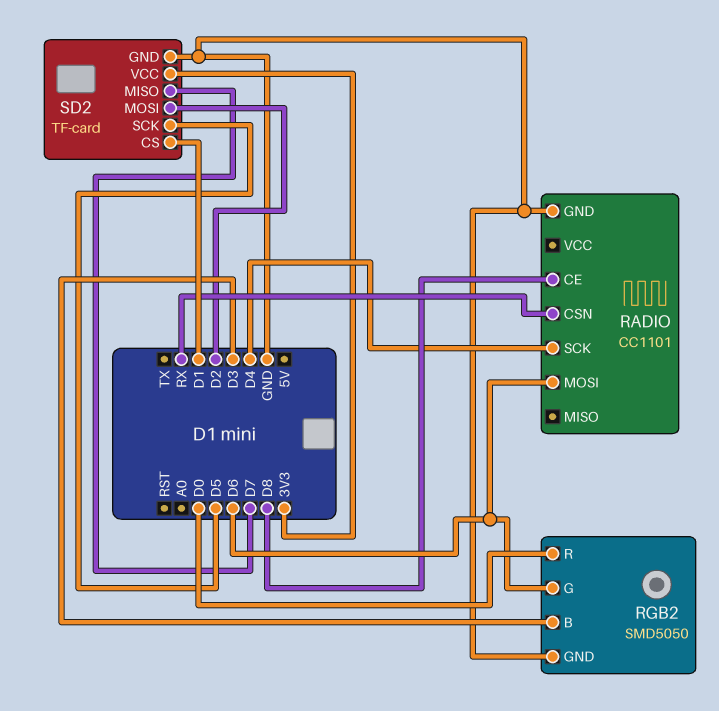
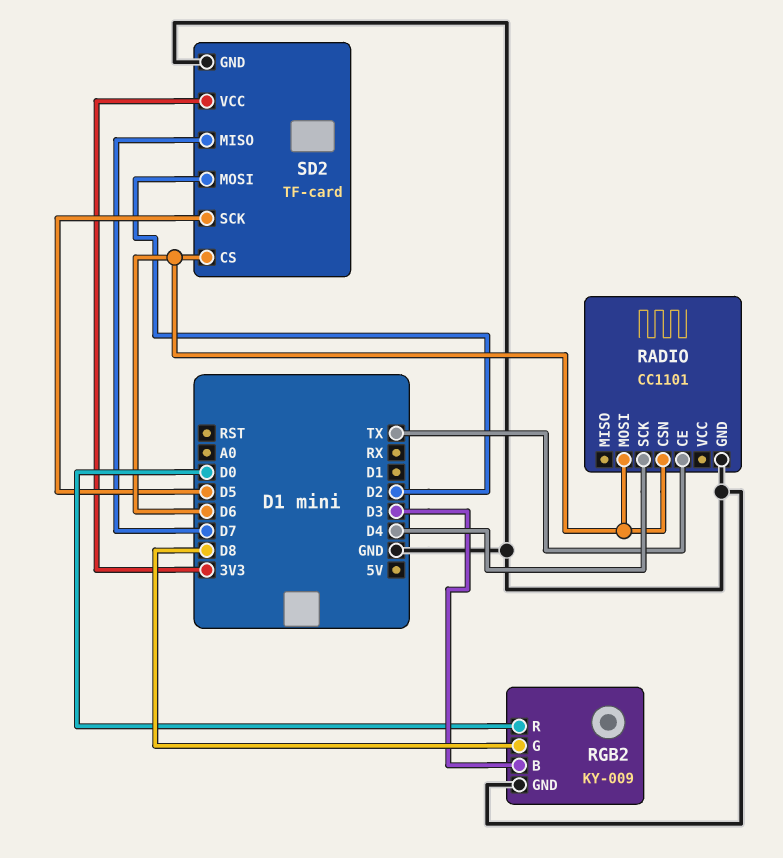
RADIO pin CE: D8 -> TX
RADIO pin CSN: RX -> D6
RGB2: SMD5050 -> KY-009
RGB2 pin G: D6 -> D8
SD2 pin CS: D1 -> D6

